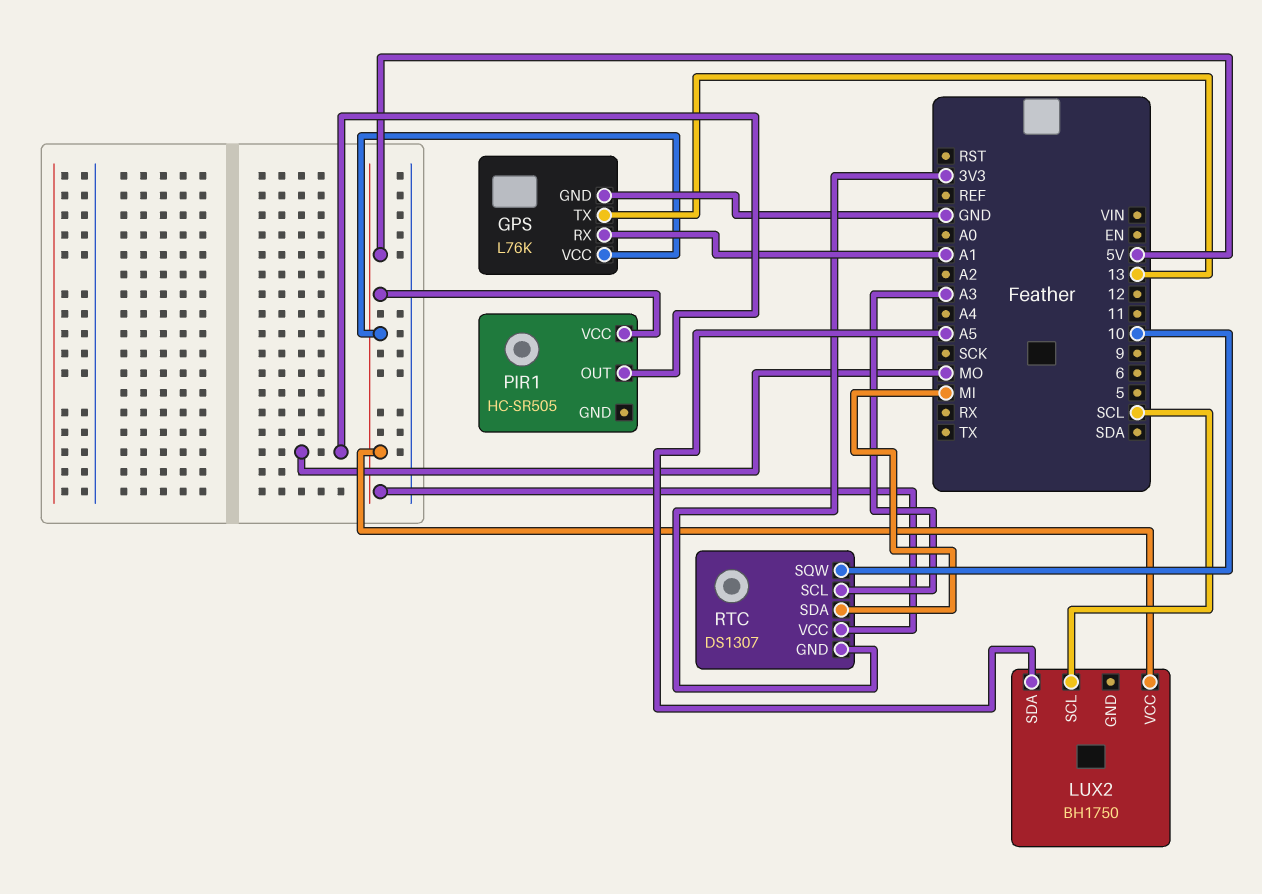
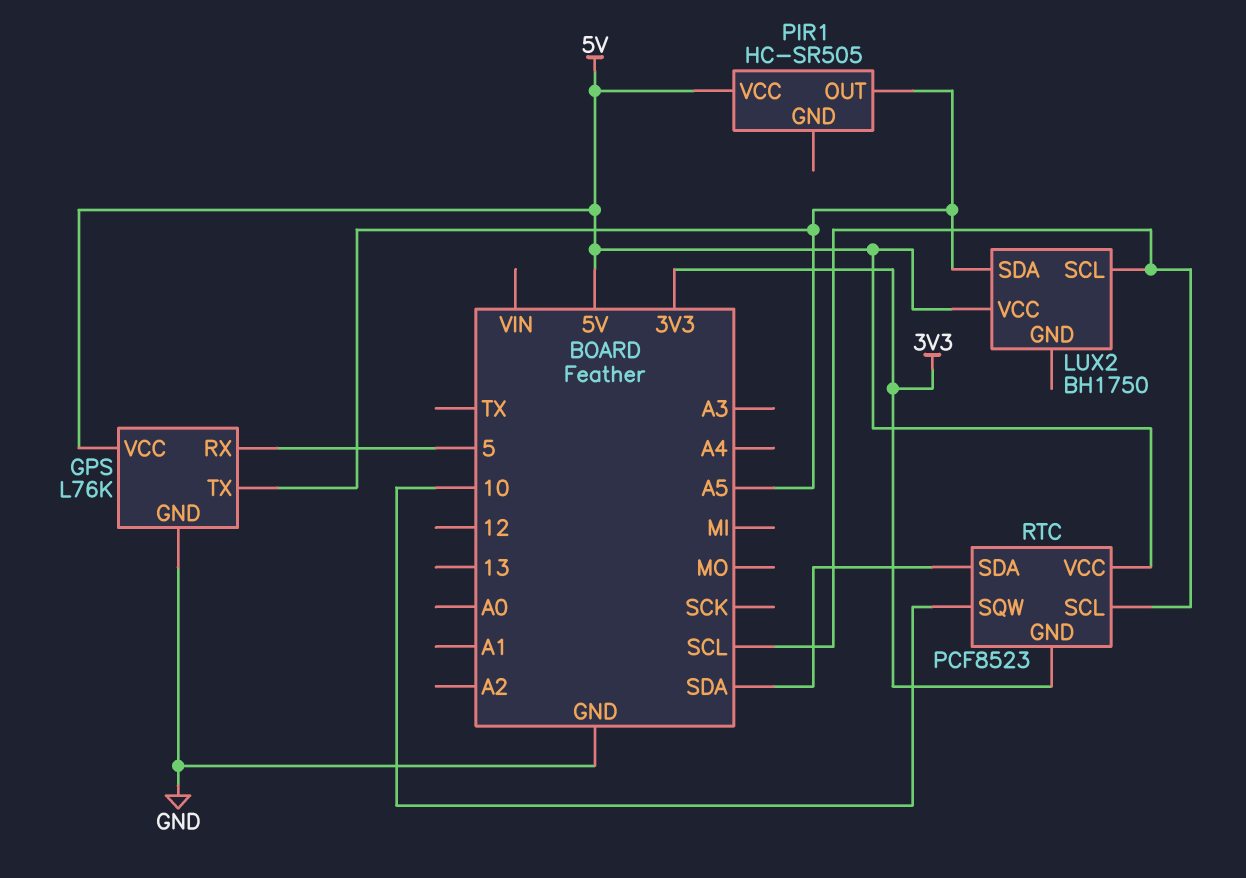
GPS pin RX: A1 -> 5
GPS pin TX: 13 -> A5
PIR1 pin OUT: MO -> A5
RTC: DS1307 -> PCF8523
RTC pin SCL: A3 -> SCL
RTC pin SDA: MI -> SDA

